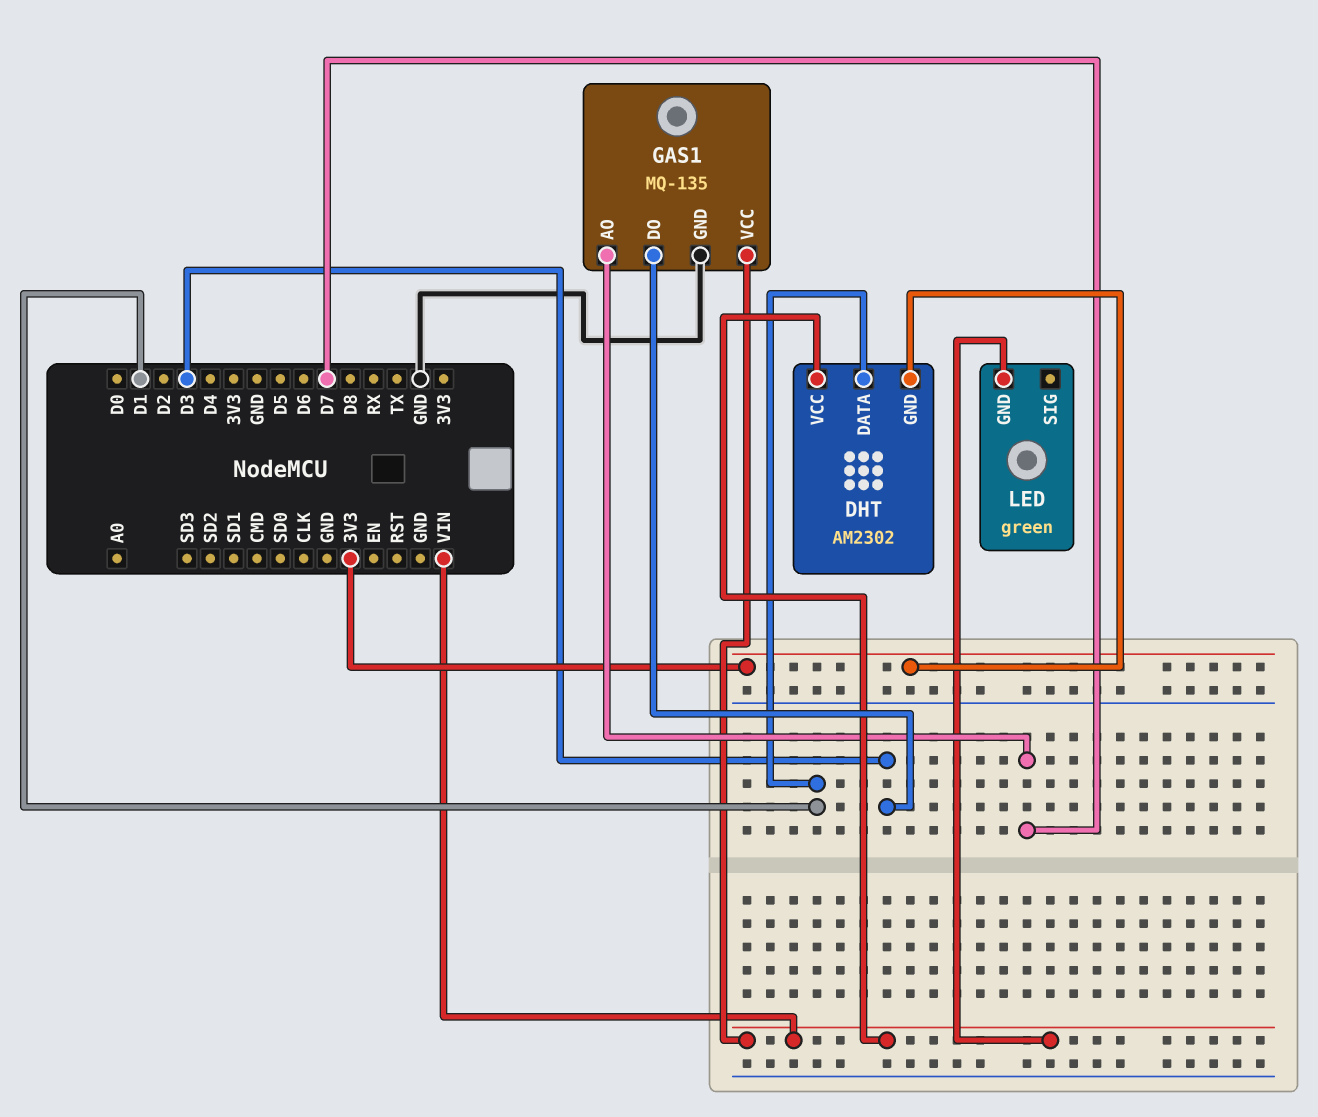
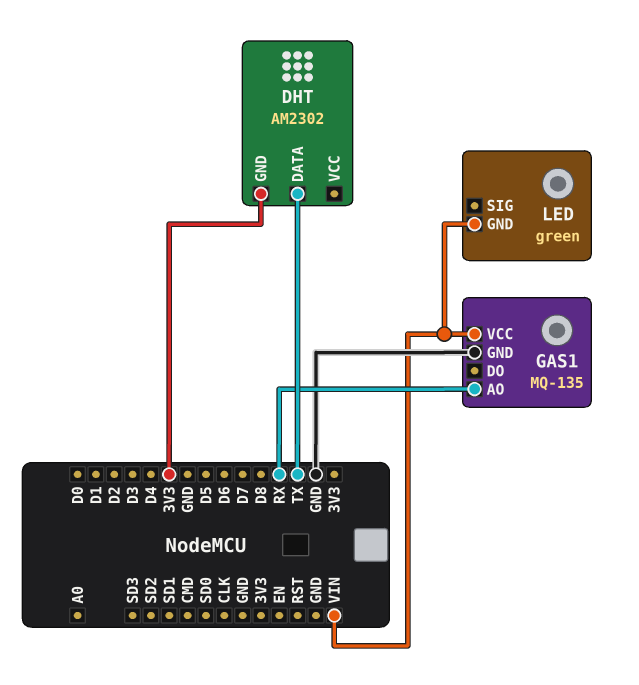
DHT pin DATA: D1 -> TX
DHT pin VCC: VIN -> none
GAS1 pin AO: D7 -> RX
GAS1 pin DO: D3 -> none

